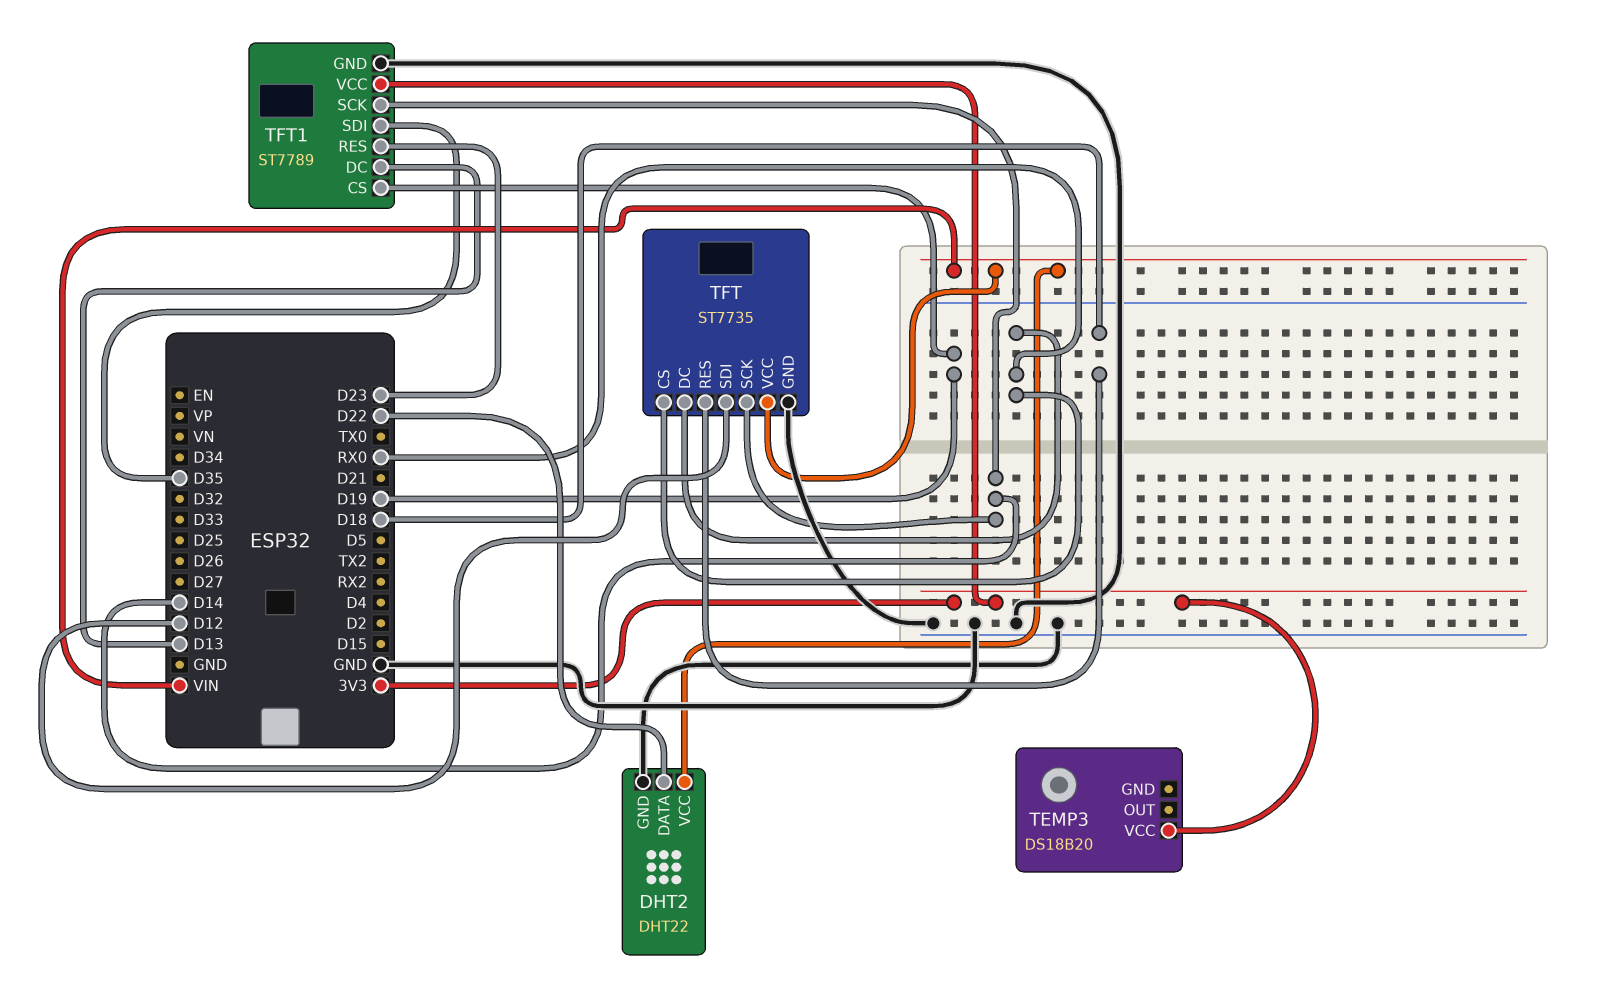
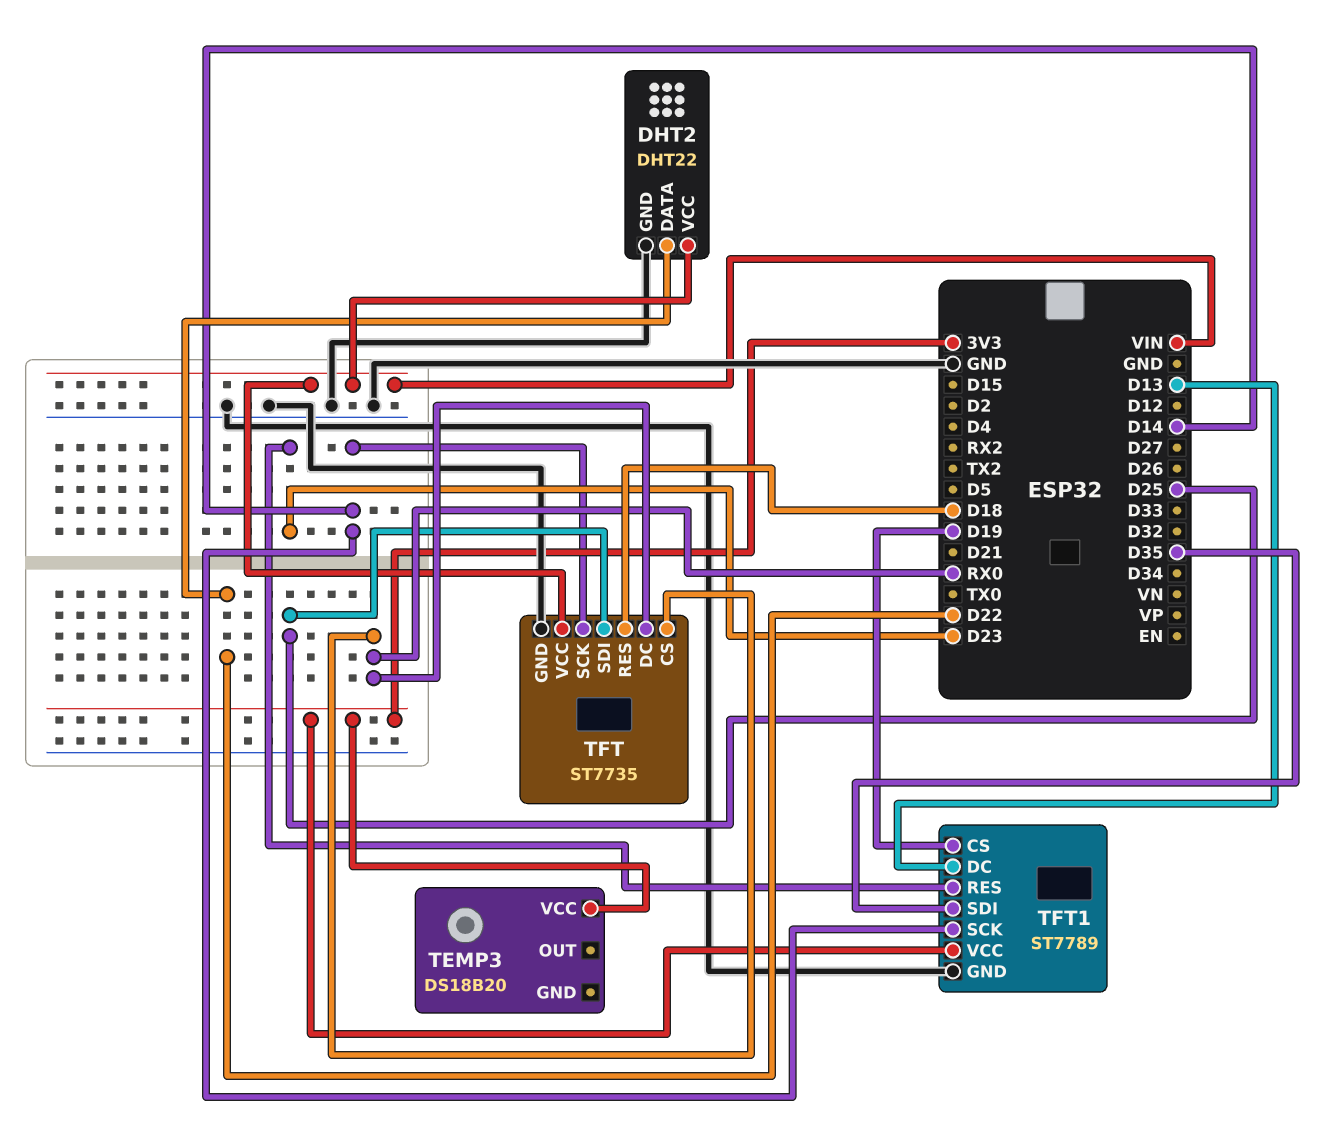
TFT pin SDI: D12 -> D25

